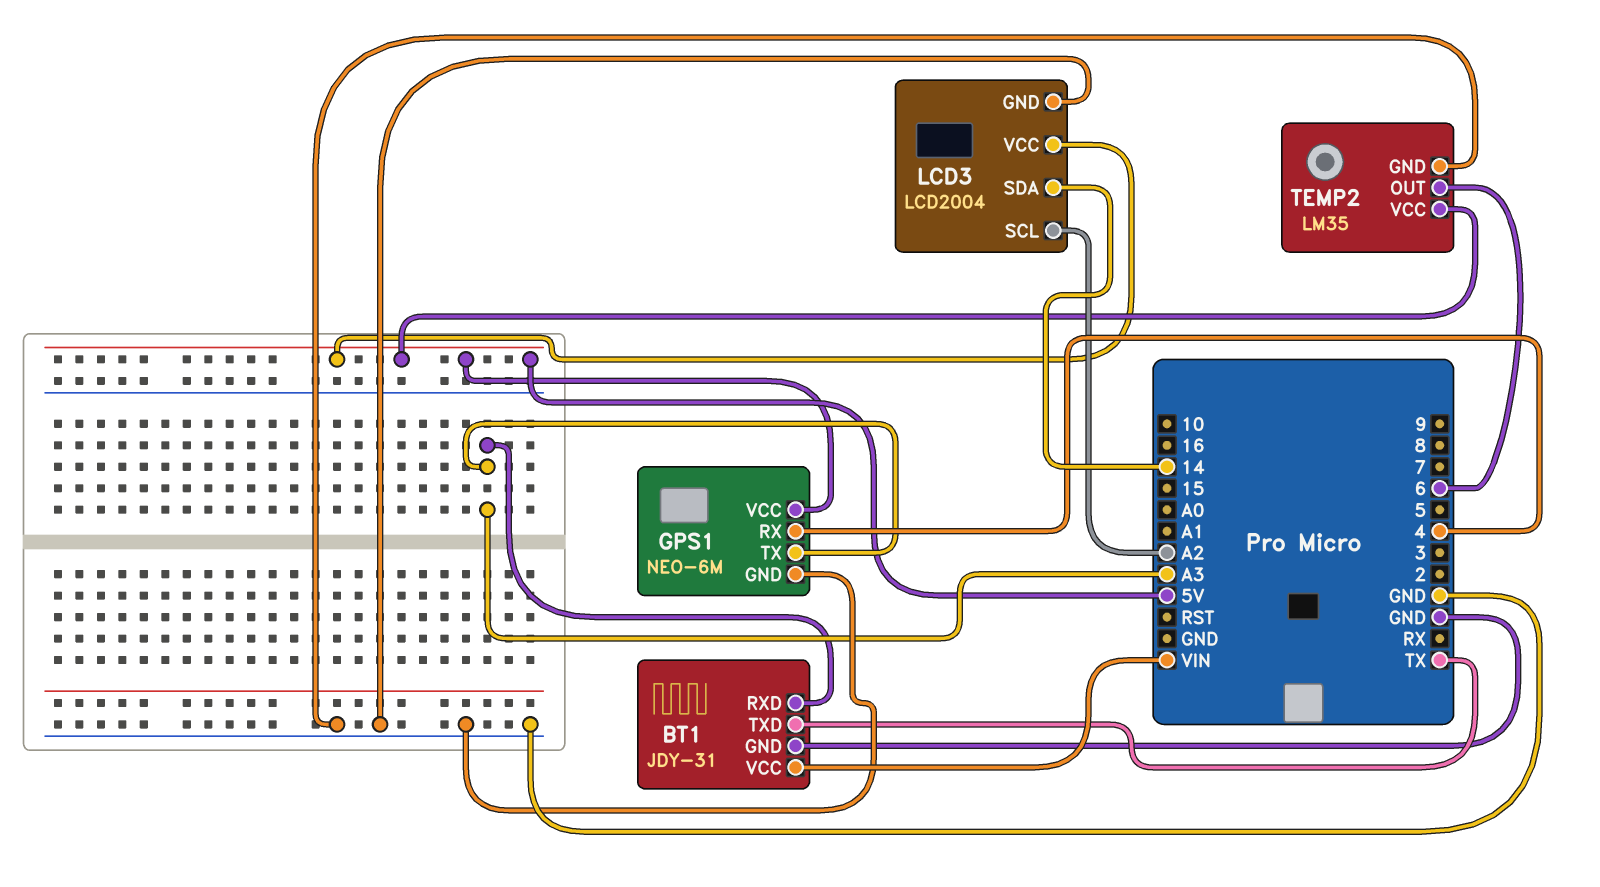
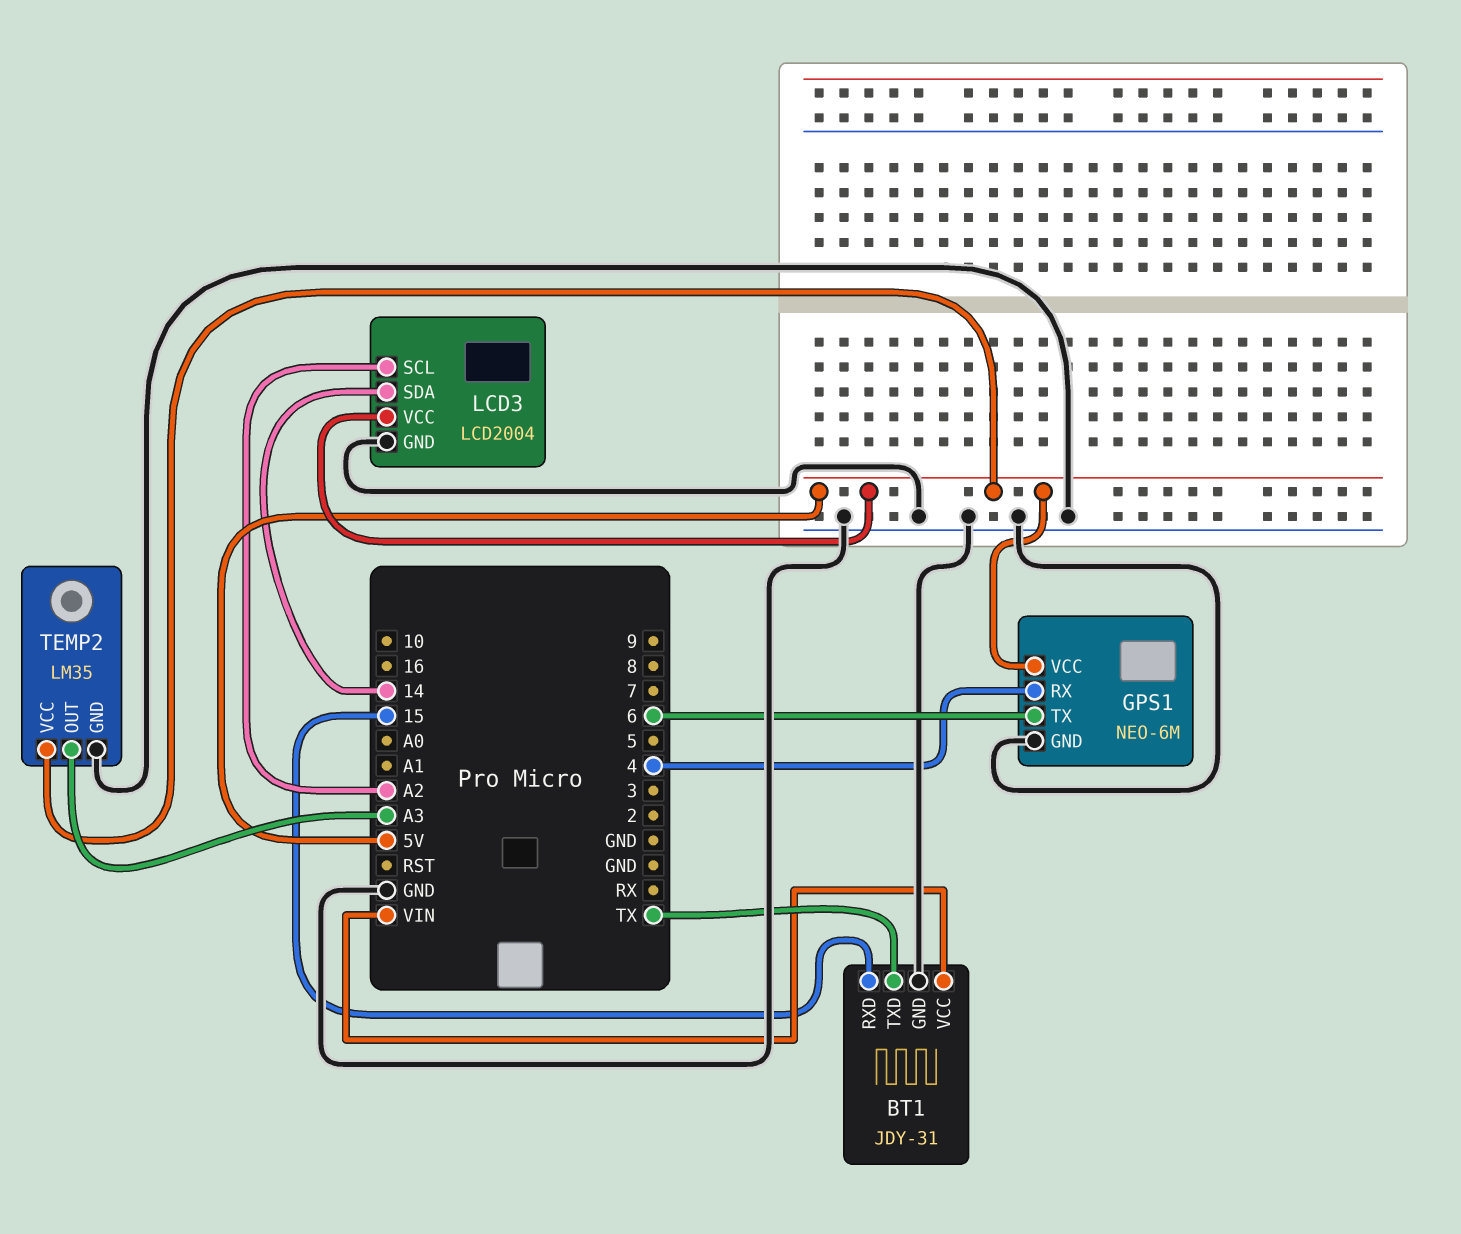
BT1 pin RXD: A3 -> 15
GPS1 pin TX: A3 -> 6
TEMP2 pin OUT: 6 -> A3

